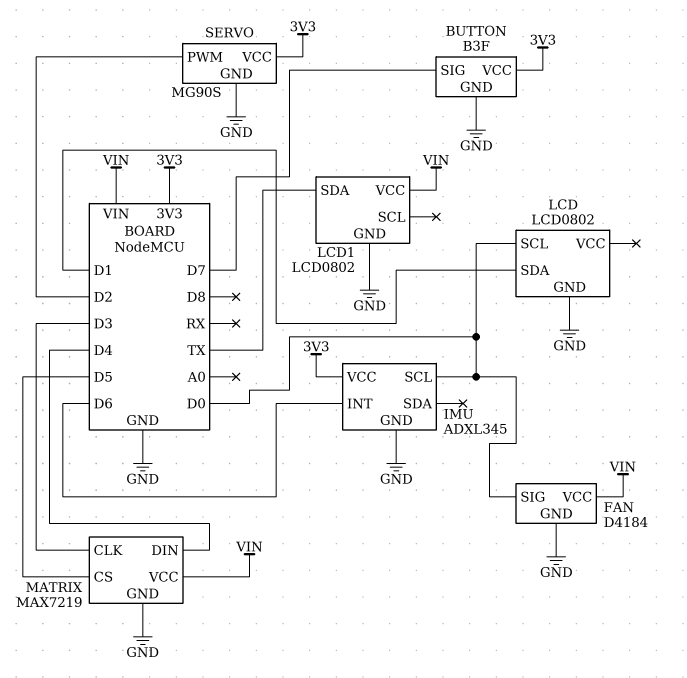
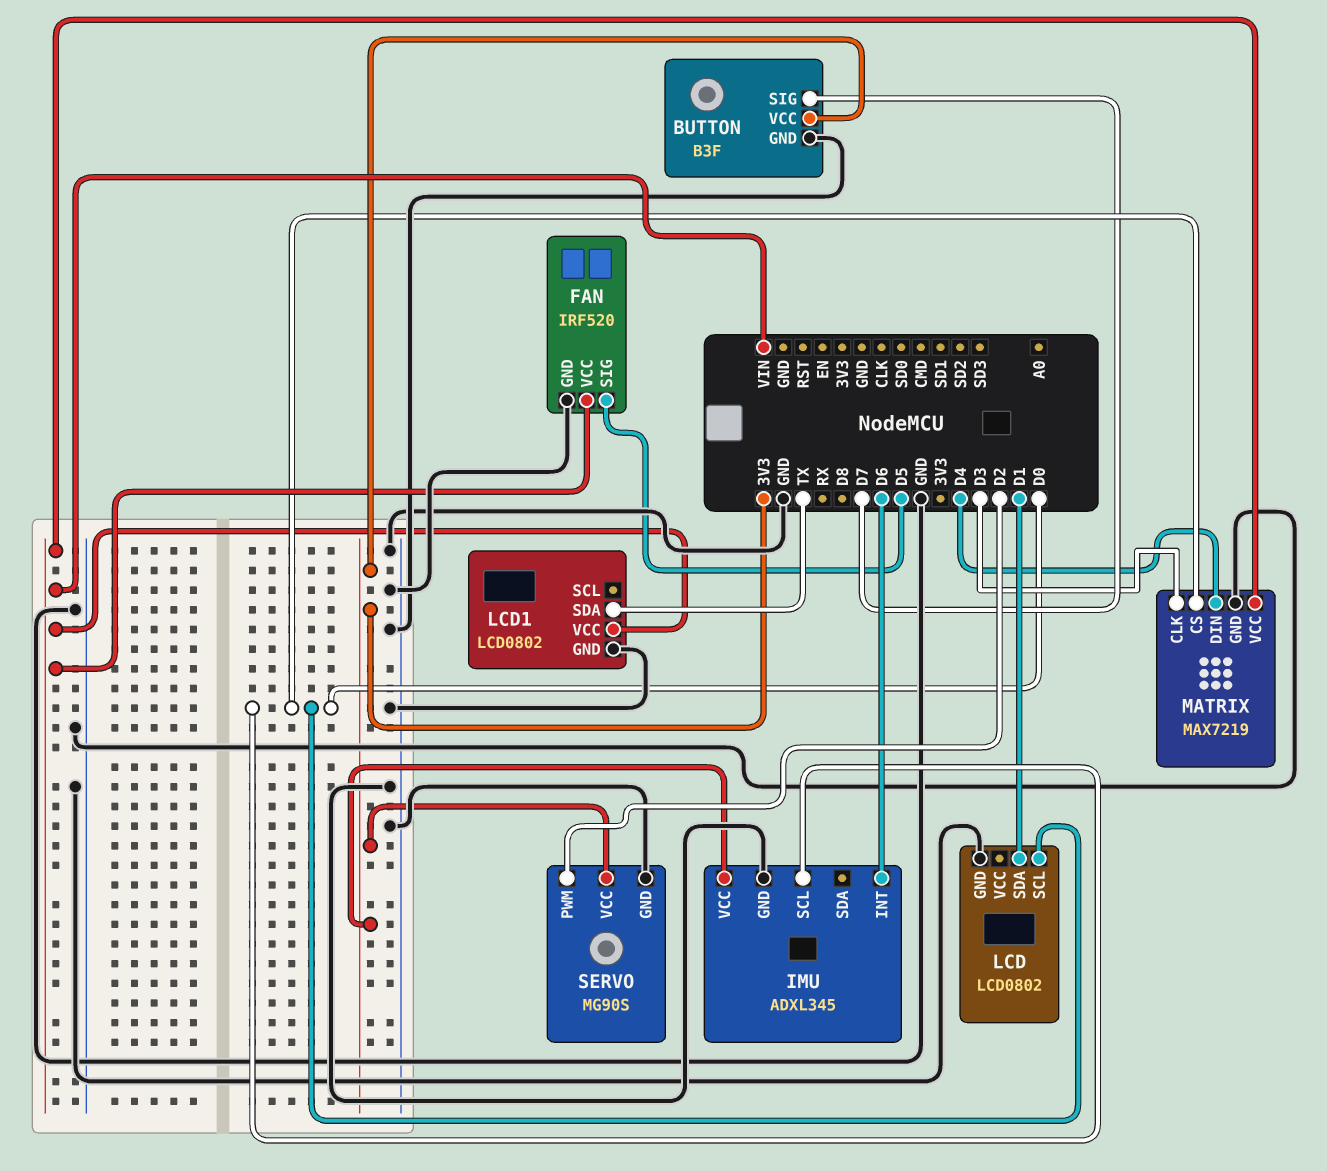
FAN: D4184 -> IRF520
FAN pin SIG: D0 -> D5
MATRIX pin CS: D5 -> D0

